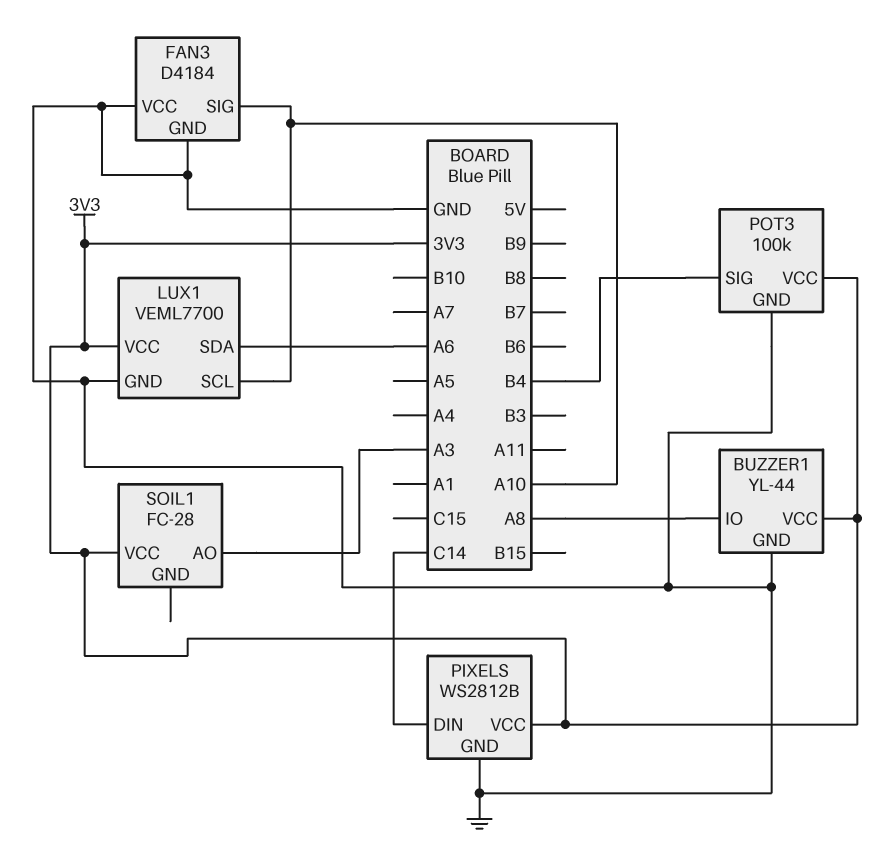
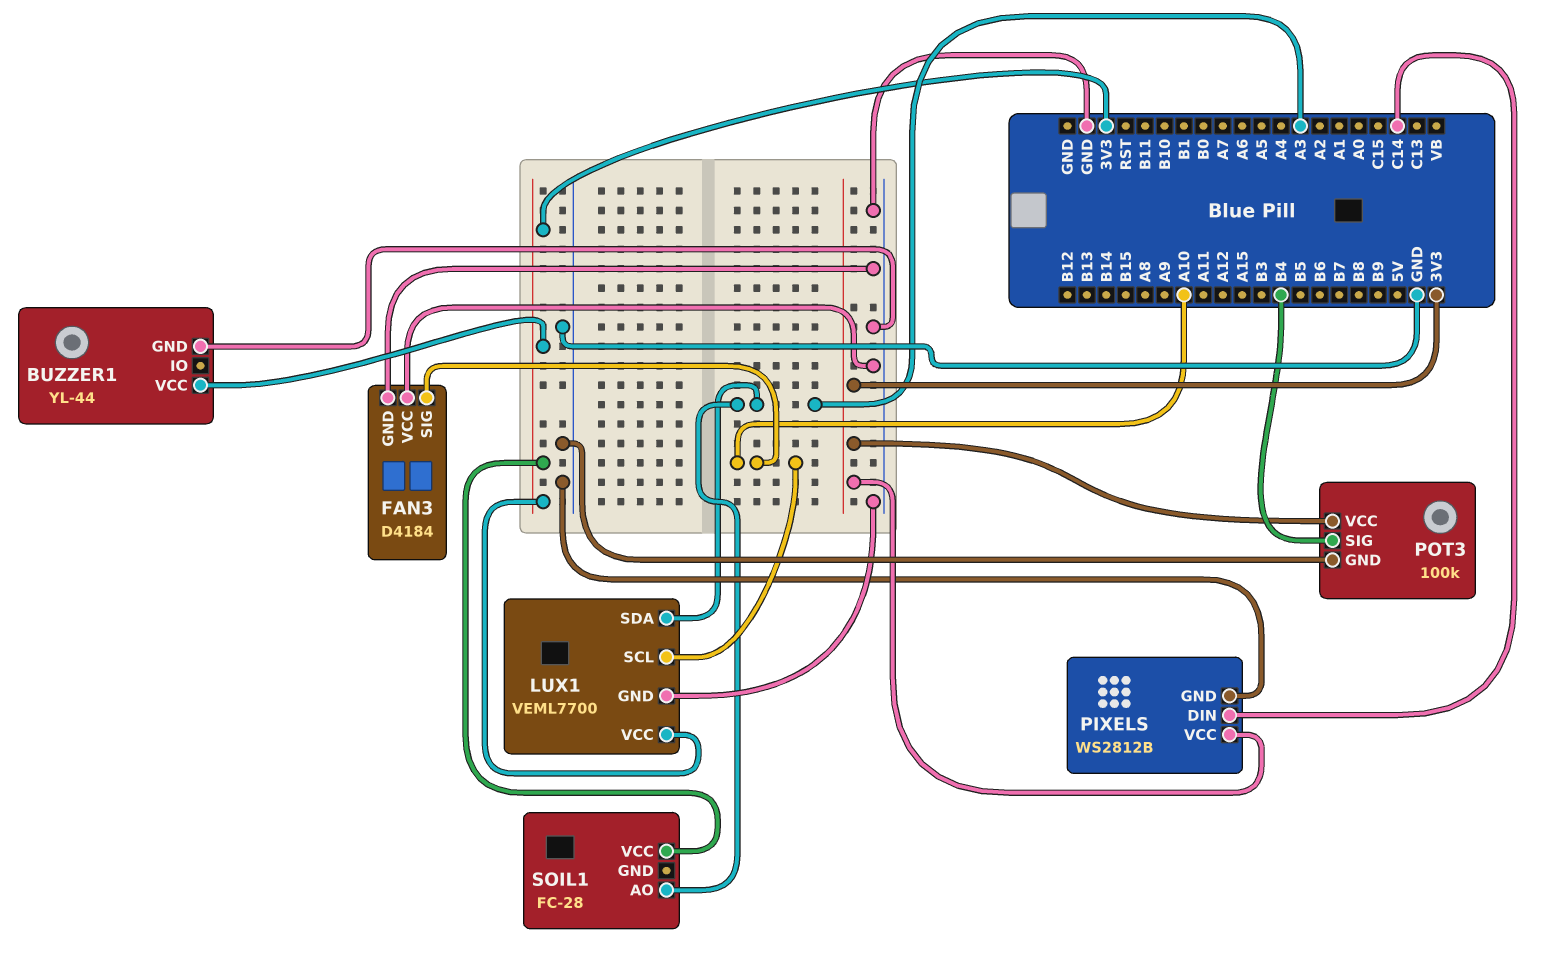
BUZZER1 pin IO: A8 -> none
LUX1 pin SDA: A6 -> A3

